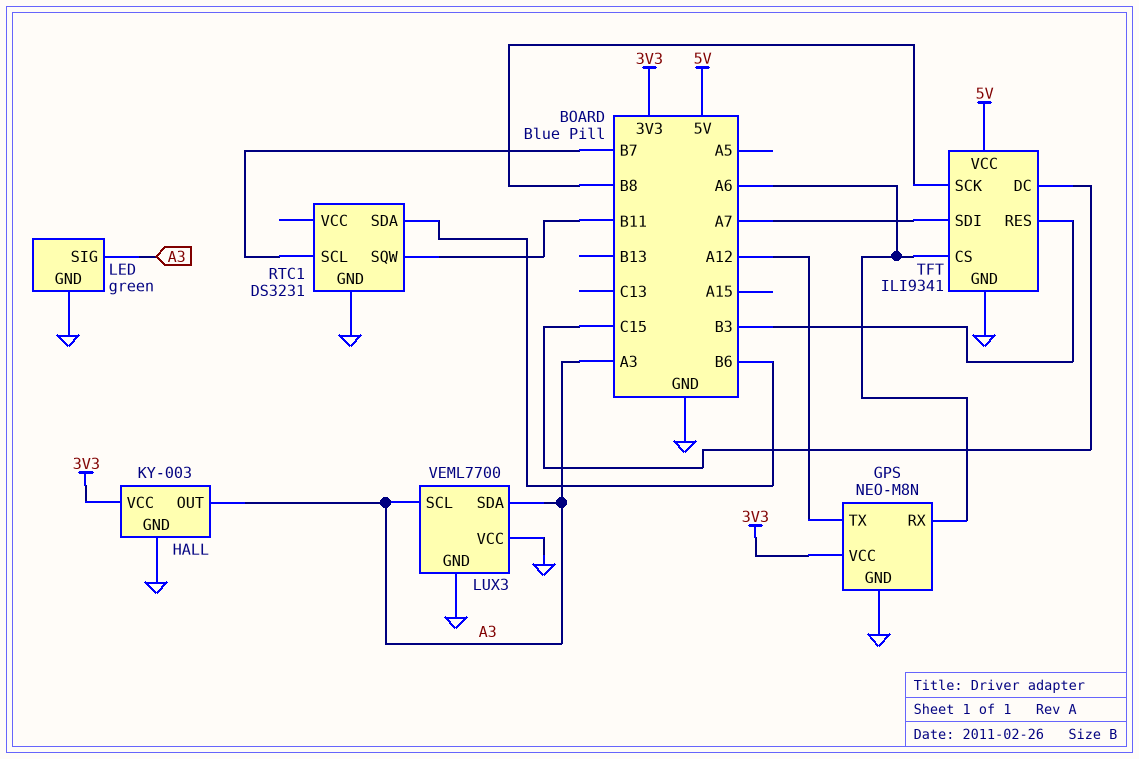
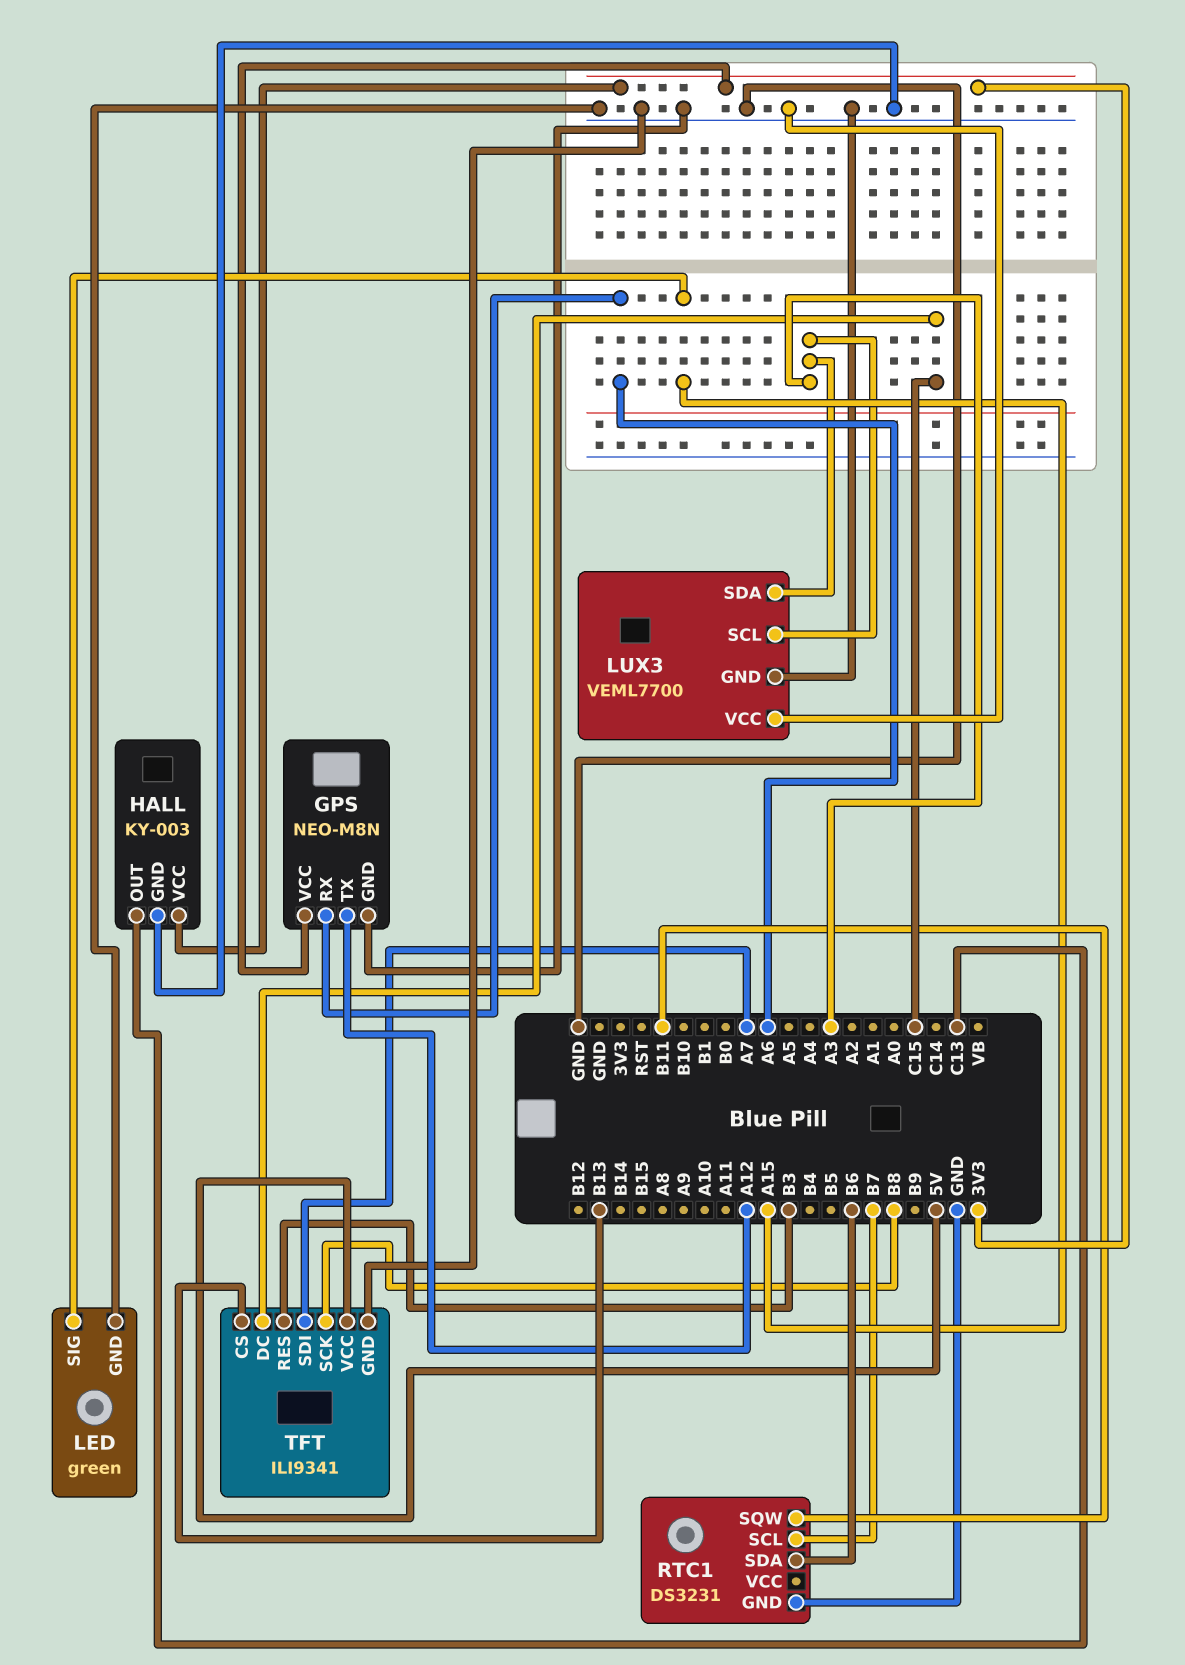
HALL pin OUT: A3 -> C13
LED pin SIG: A3 -> A15
TFT pin CS: A6 -> B13

